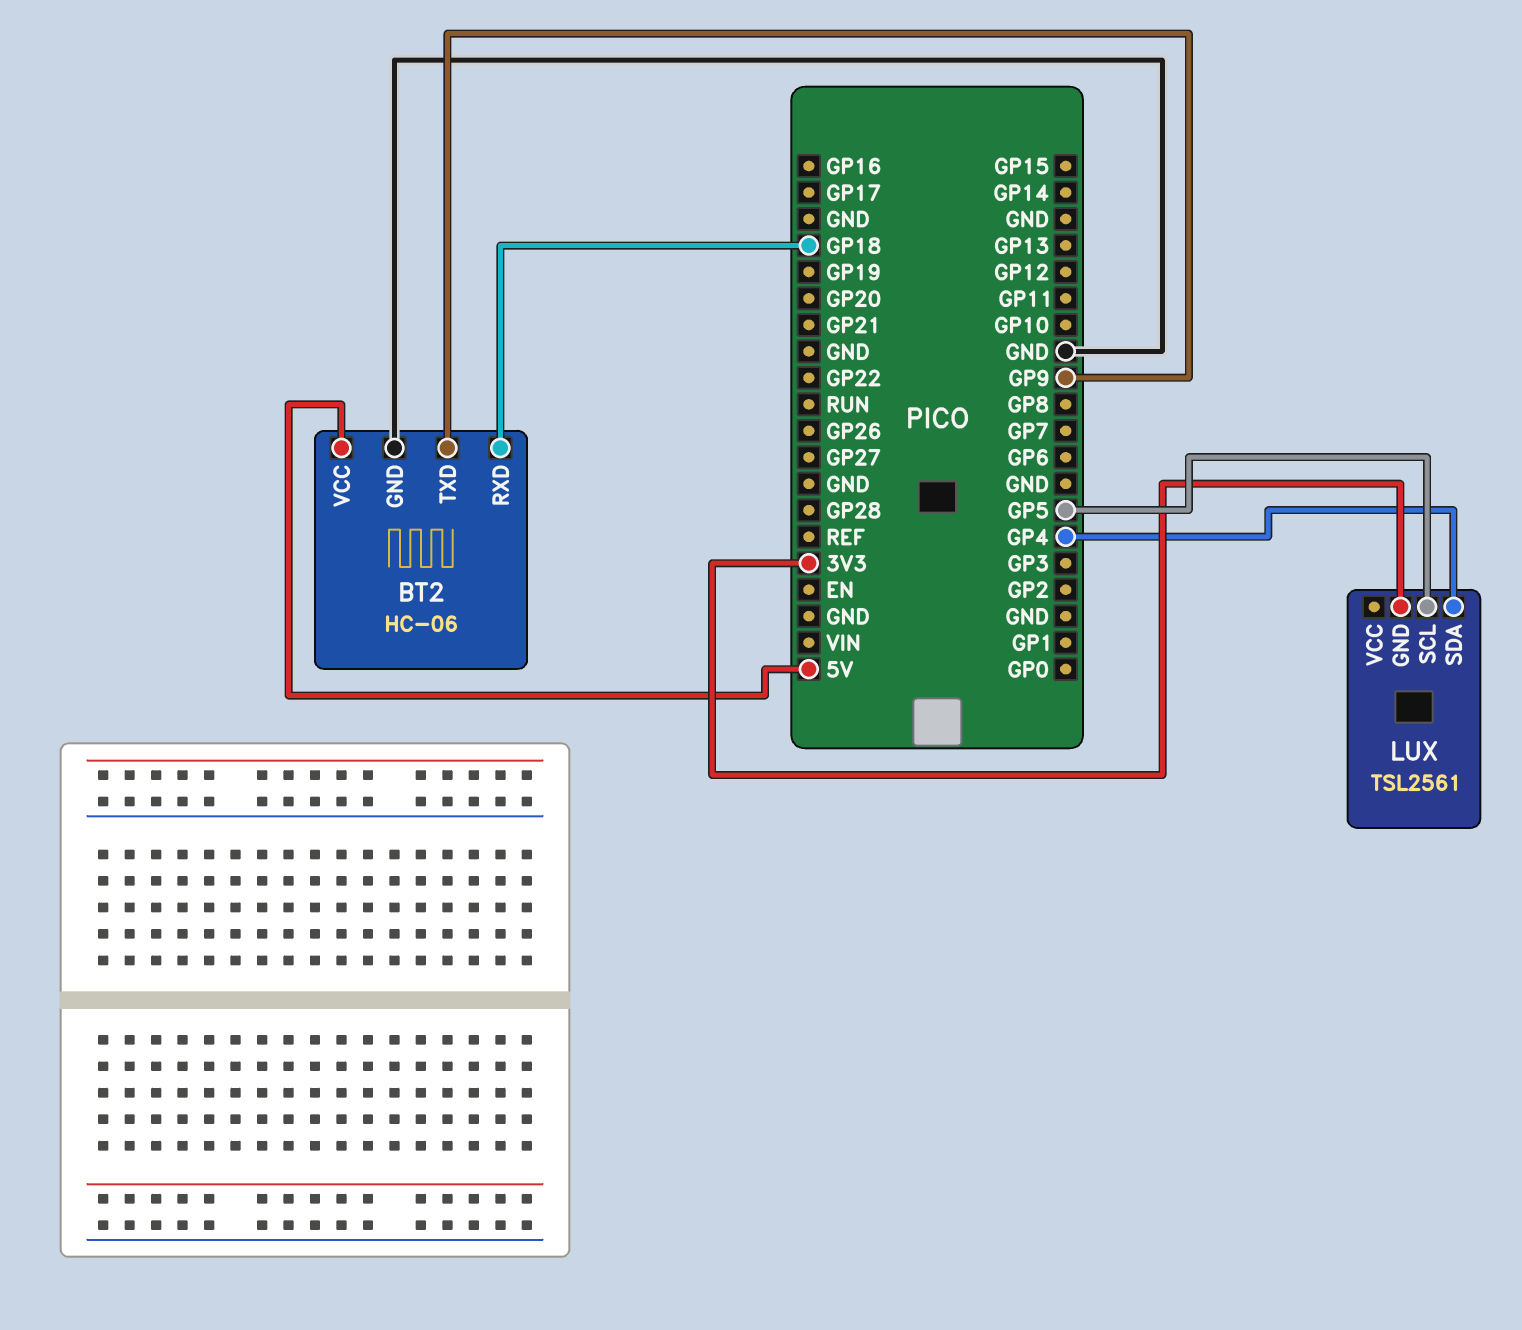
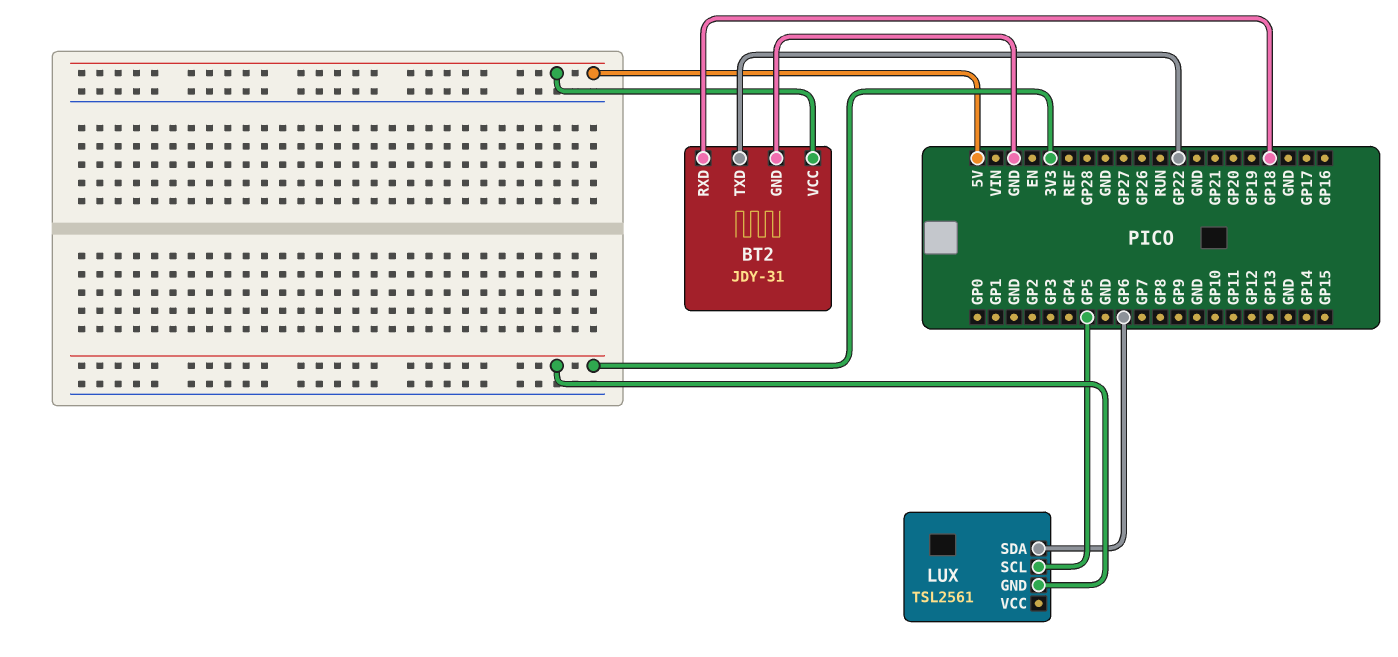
BT2: HC-06 -> JDY-31
BT2 pin TXD: GP9 -> GP22
LUX pin SDA: GP4 -> GP6

